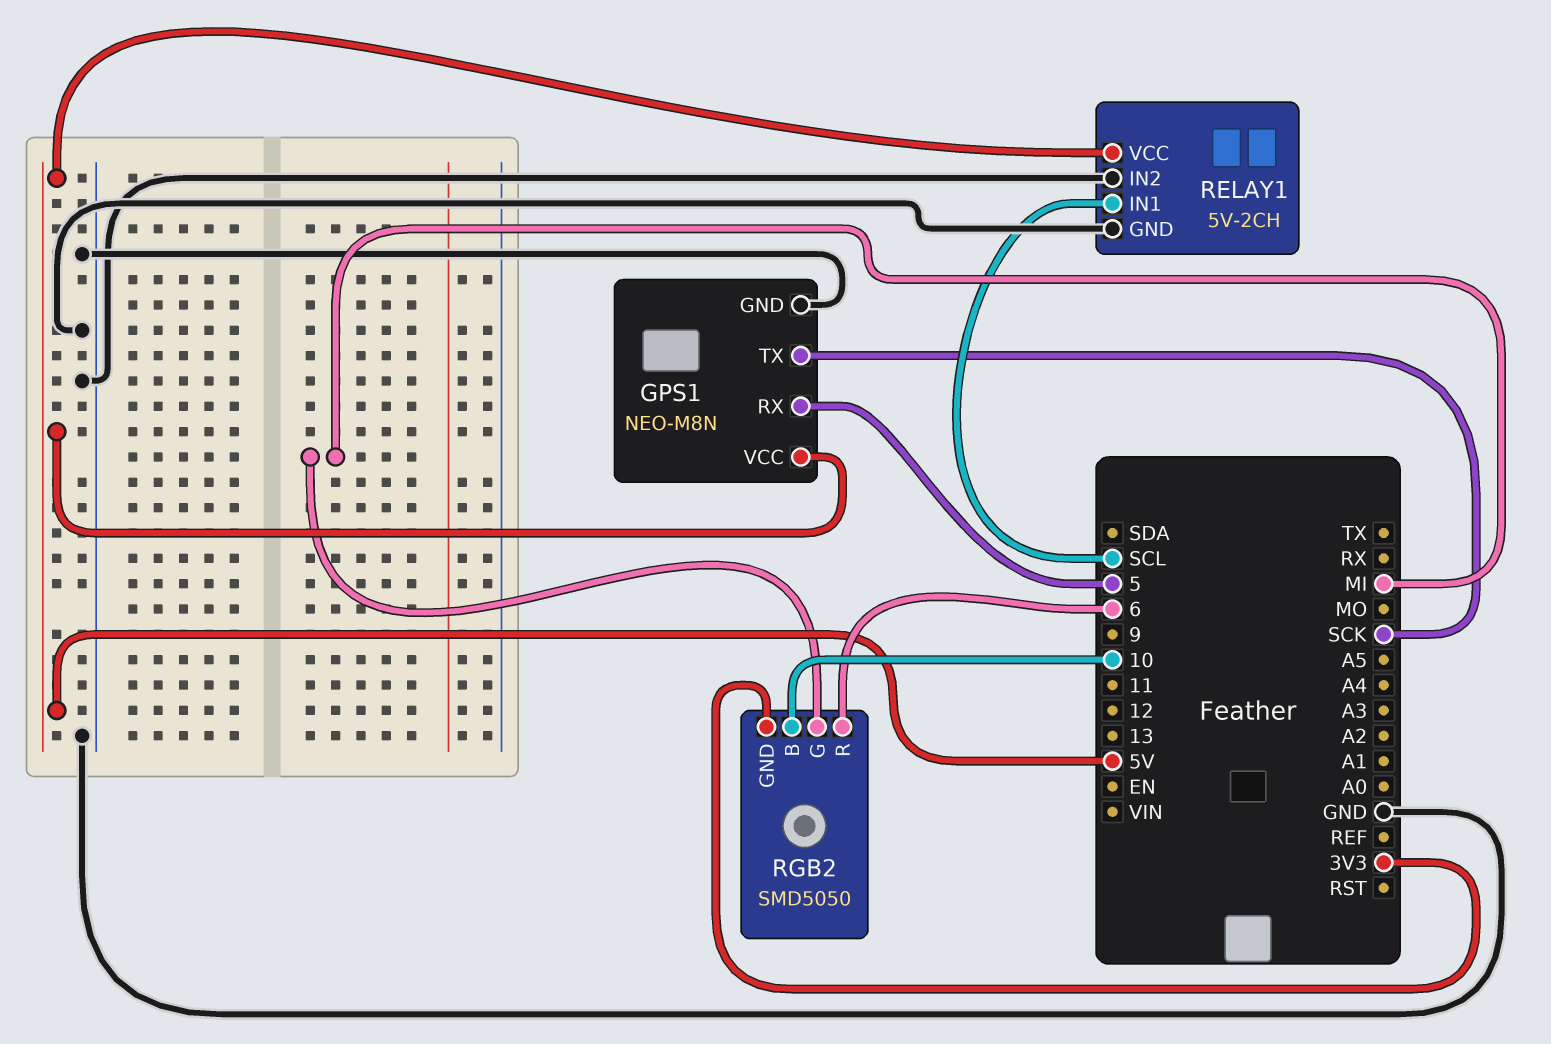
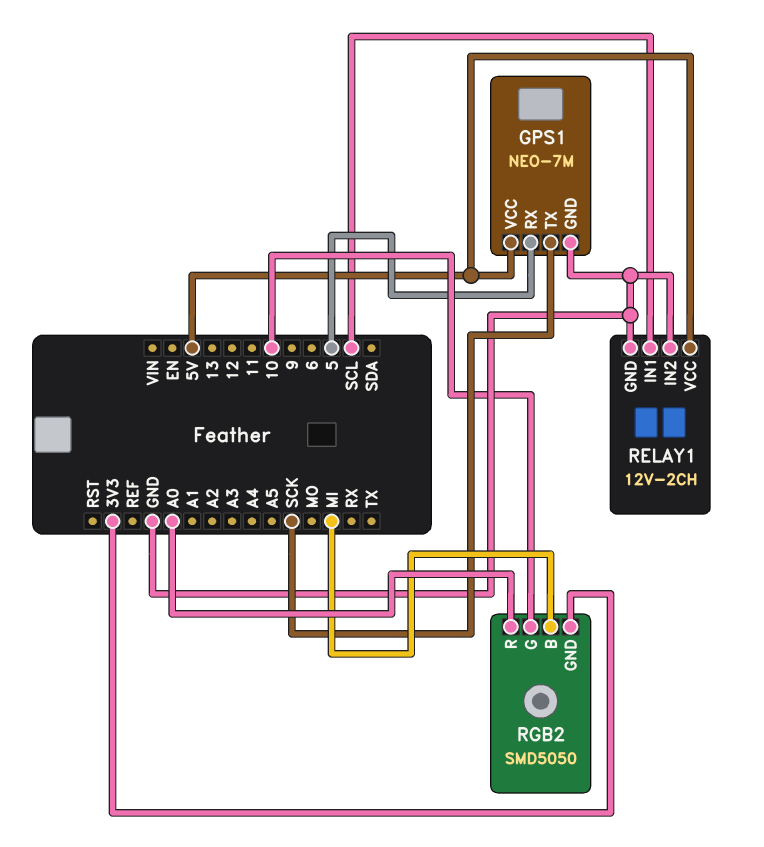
GPS1: NEO-M8N -> NEO-7M
RELAY1: 5V-2CH -> 12V-2CH
RGB2 pin B: 10 -> MI
RGB2 pin G: MI -> 10
RGB2 pin R: 6 -> A0

